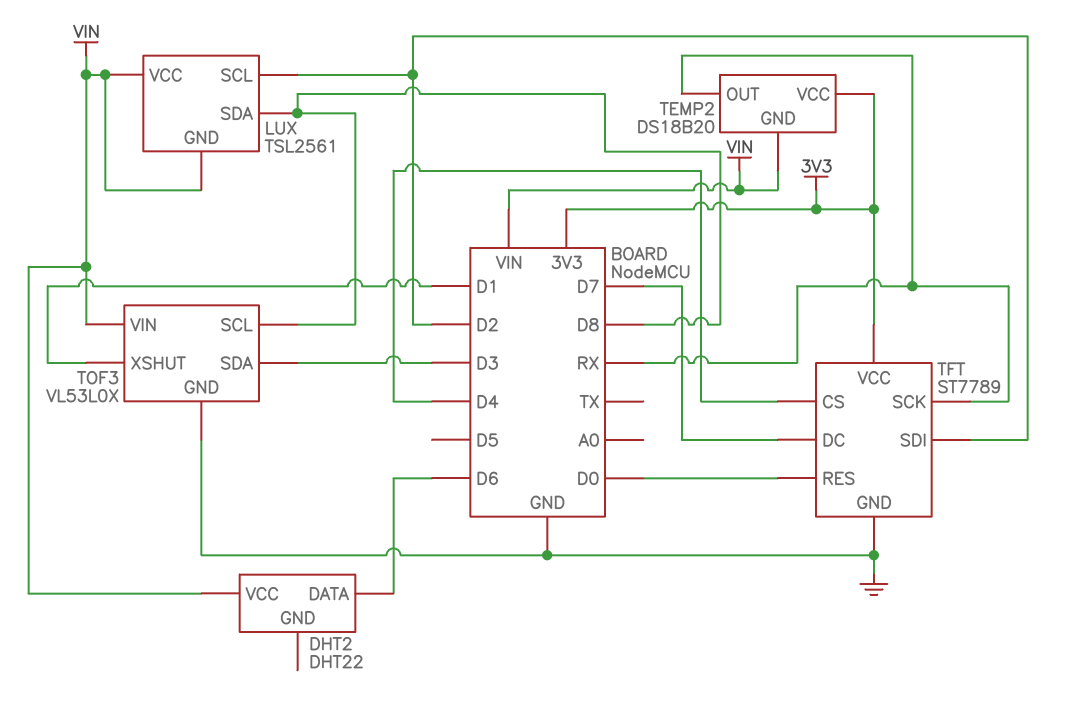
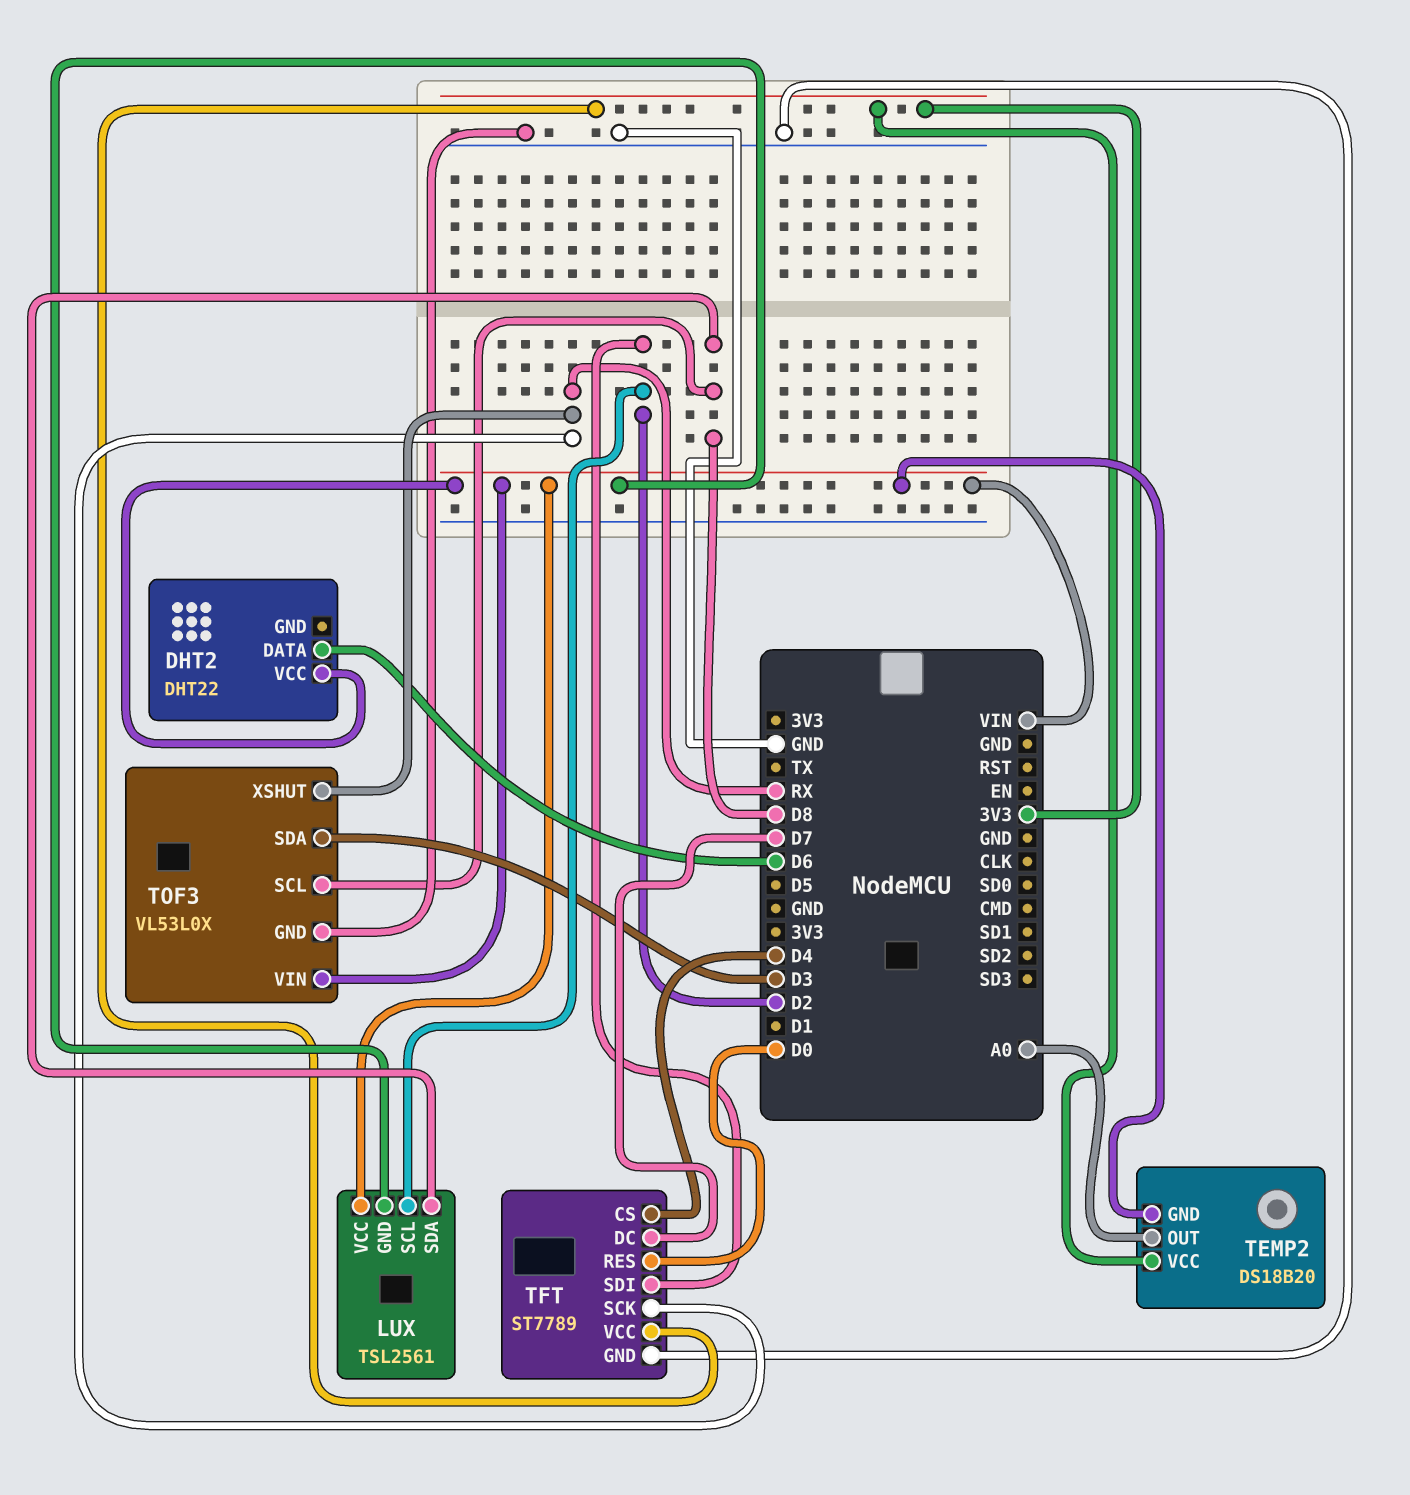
TEMP2 pin OUT: RX -> A0
TOF3 pin XSHUT: D1 -> RX

